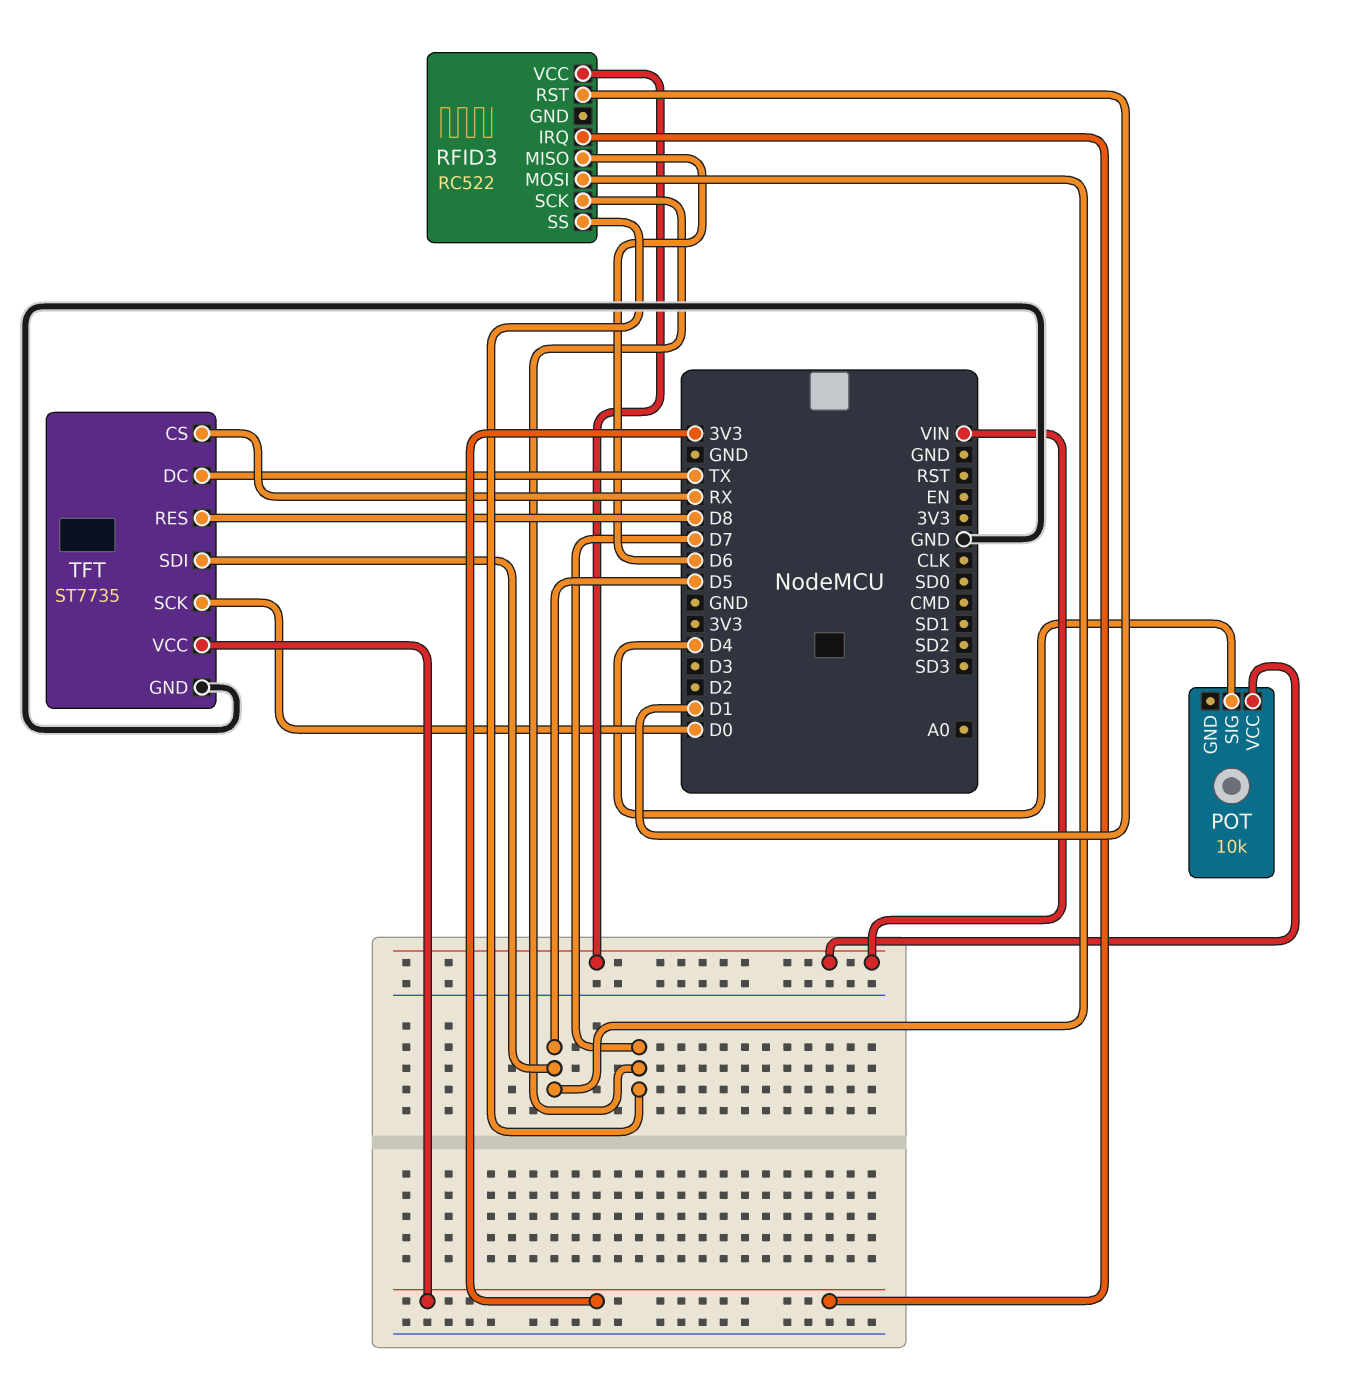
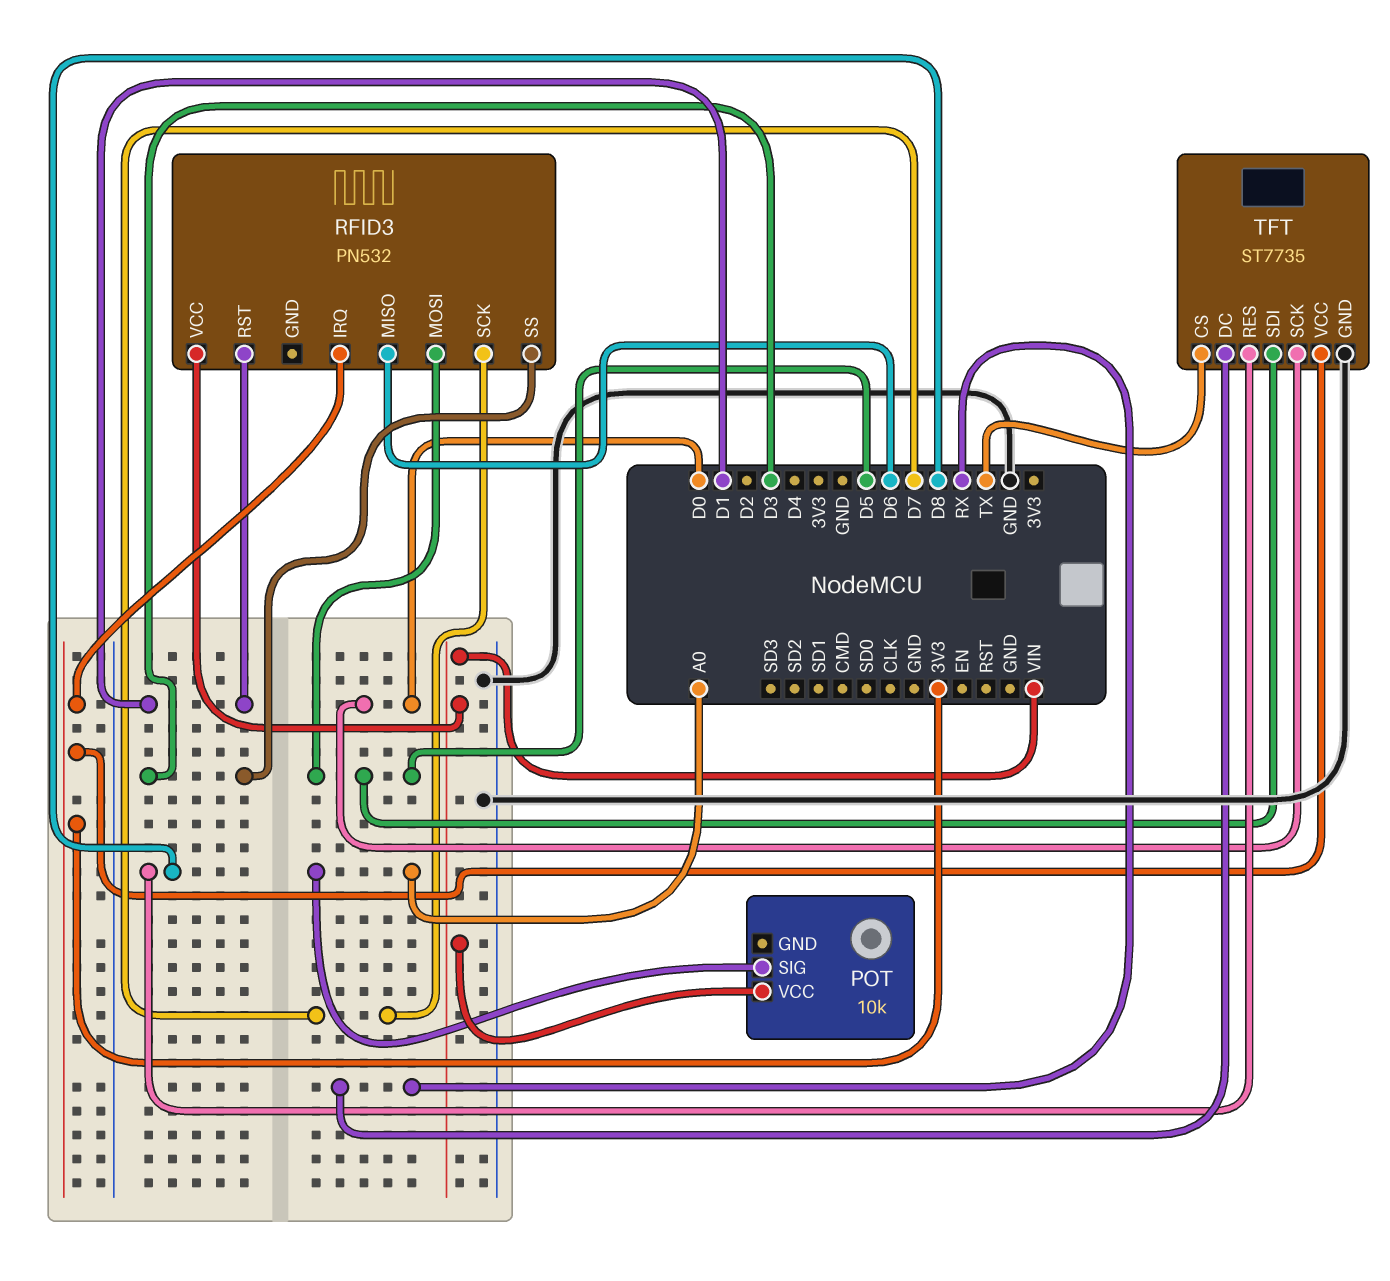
POT pin SIG: D4 -> A0
RFID3: RC522 -> PN532
RFID3 pin SS: D7 -> D3
TFT pin CS: RX -> TX
TFT pin DC: TX -> RX

